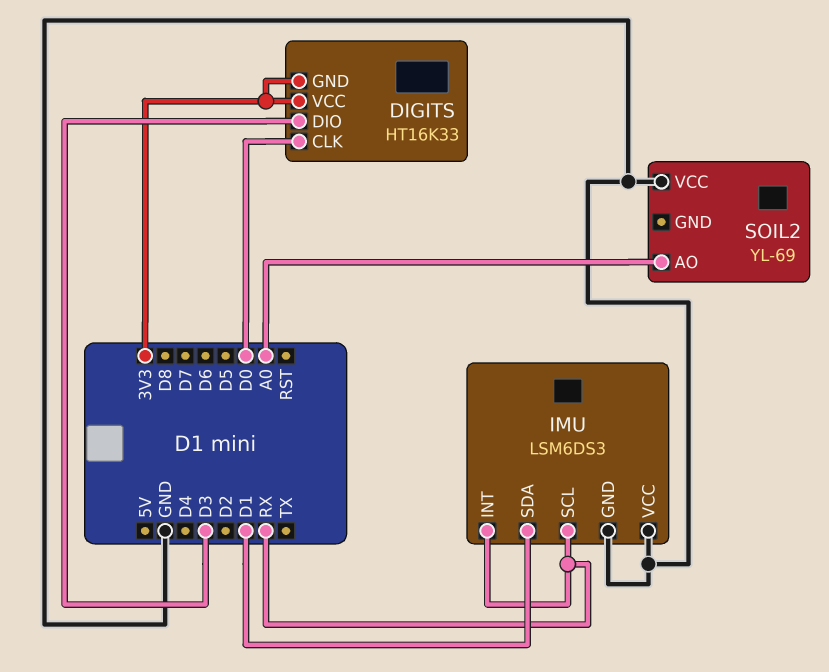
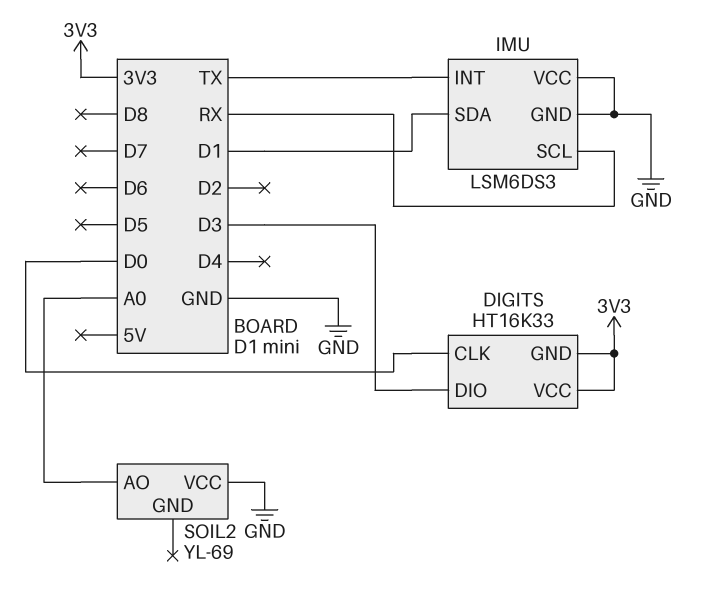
IMU pin INT: RX -> TX

